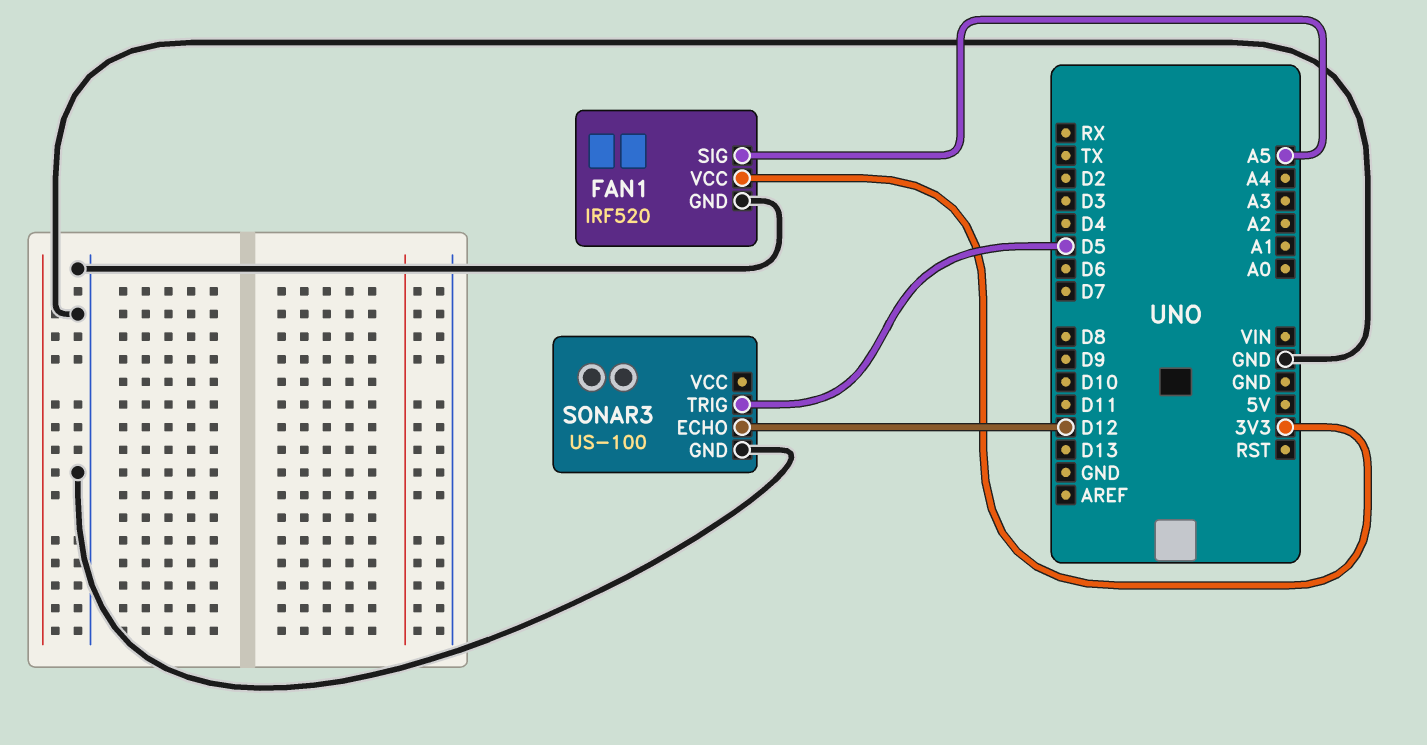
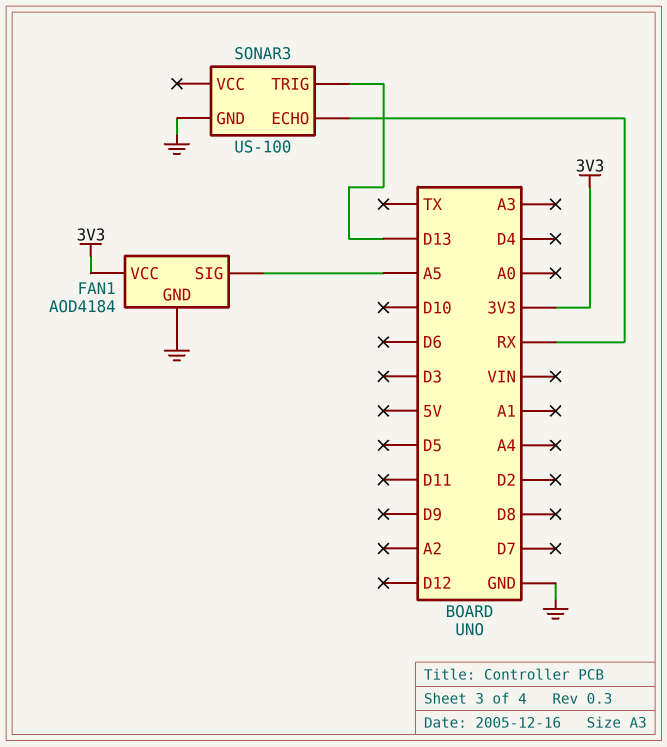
FAN1: IRF520 -> AOD4184
SONAR3 pin ECHO: D12 -> RX
SONAR3 pin TRIG: D5 -> D13

